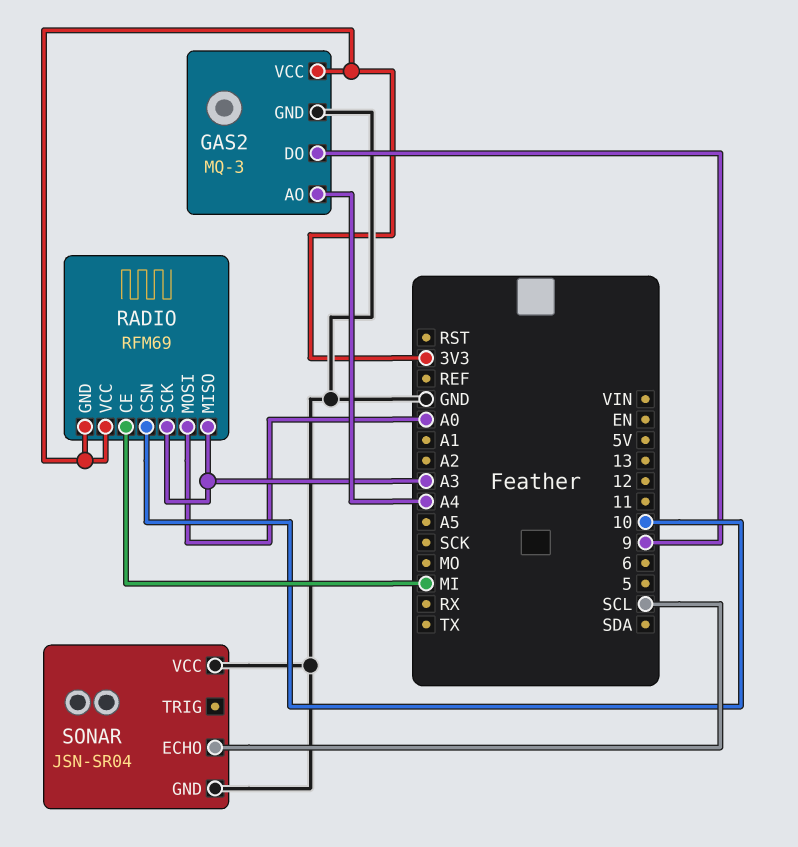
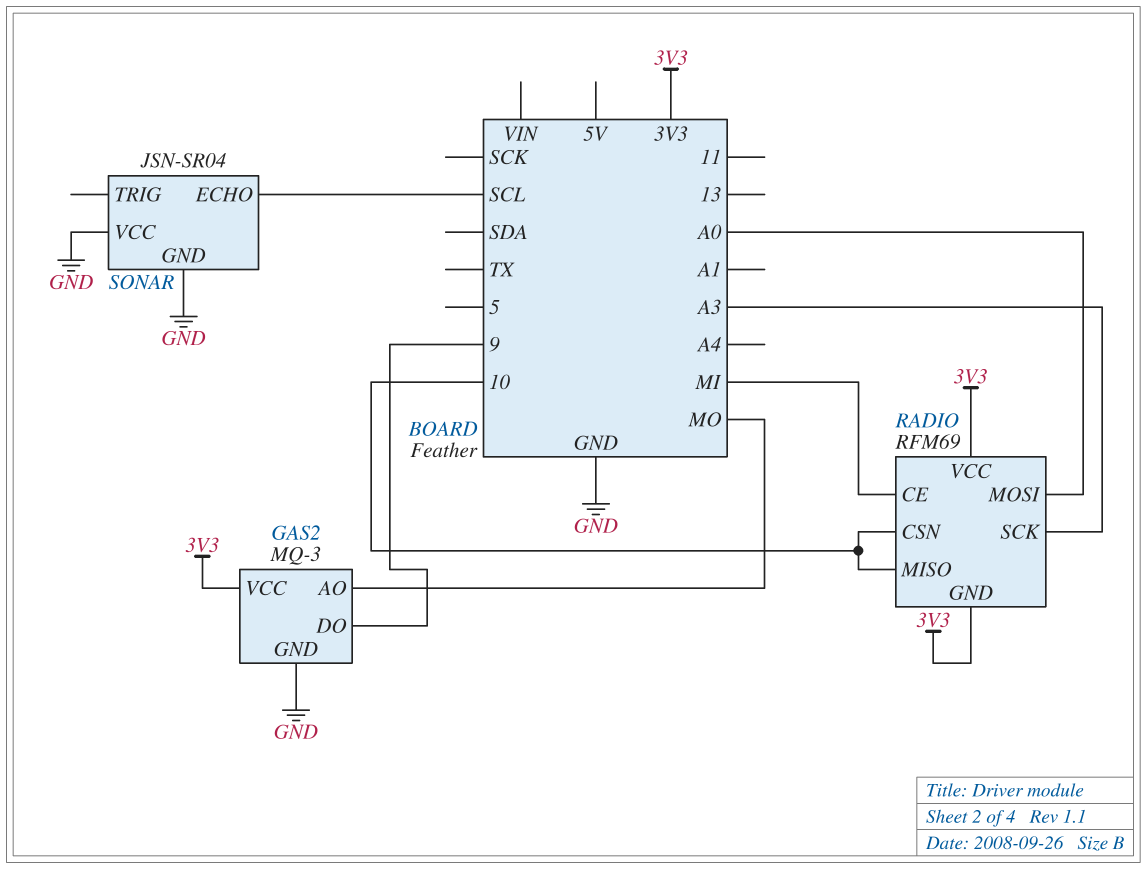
GAS2 pin AO: A4 -> MO
RADIO pin MISO: A3 -> 10

